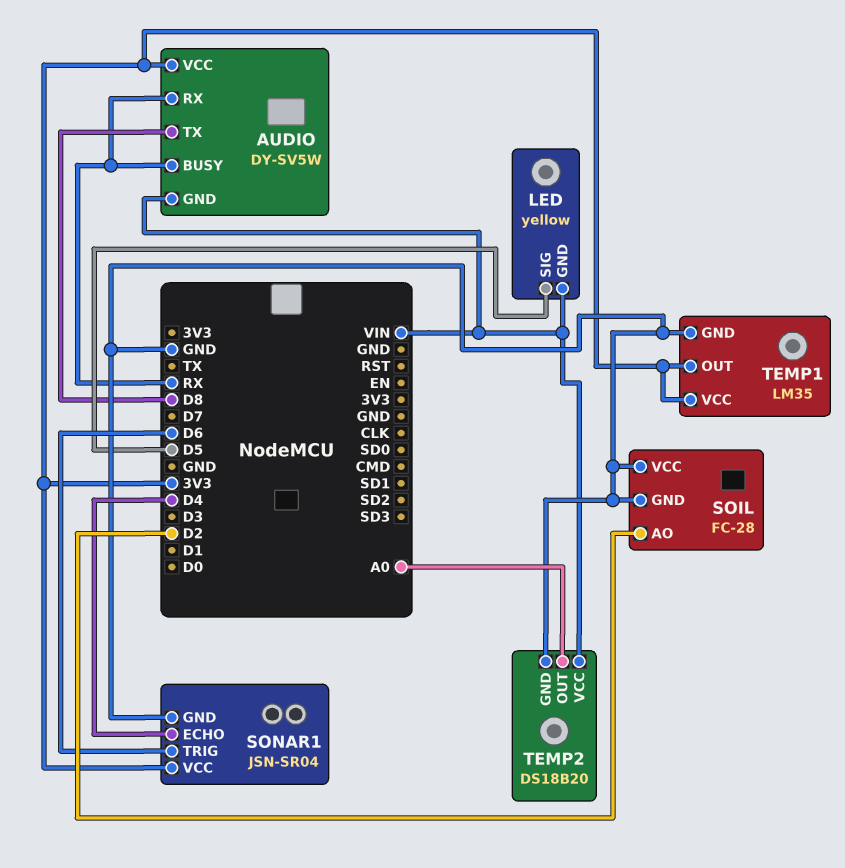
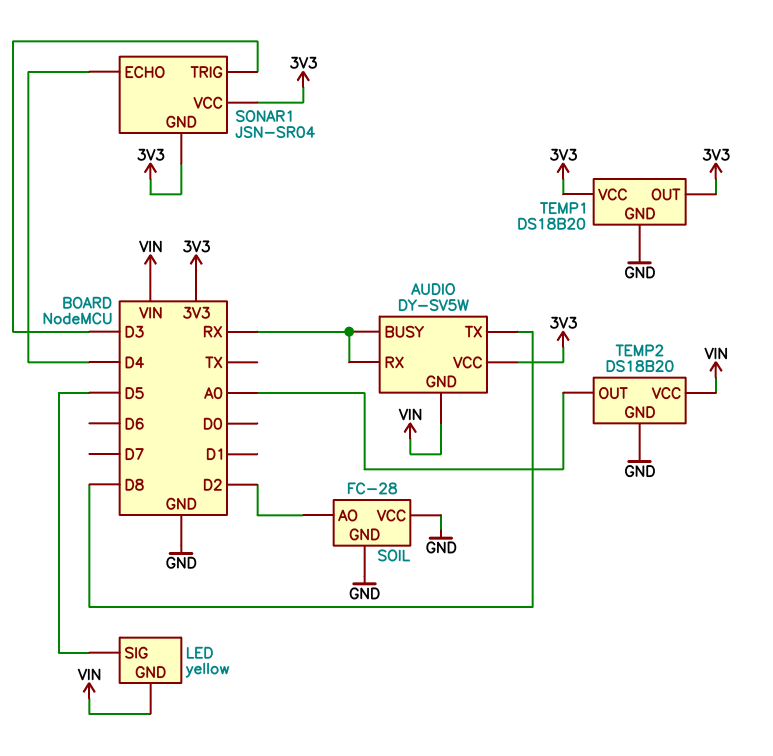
SONAR1 pin GND: GND -> 3V3
SONAR1 pin TRIG: D6 -> D3
TEMP1: LM35 -> DS18B20

